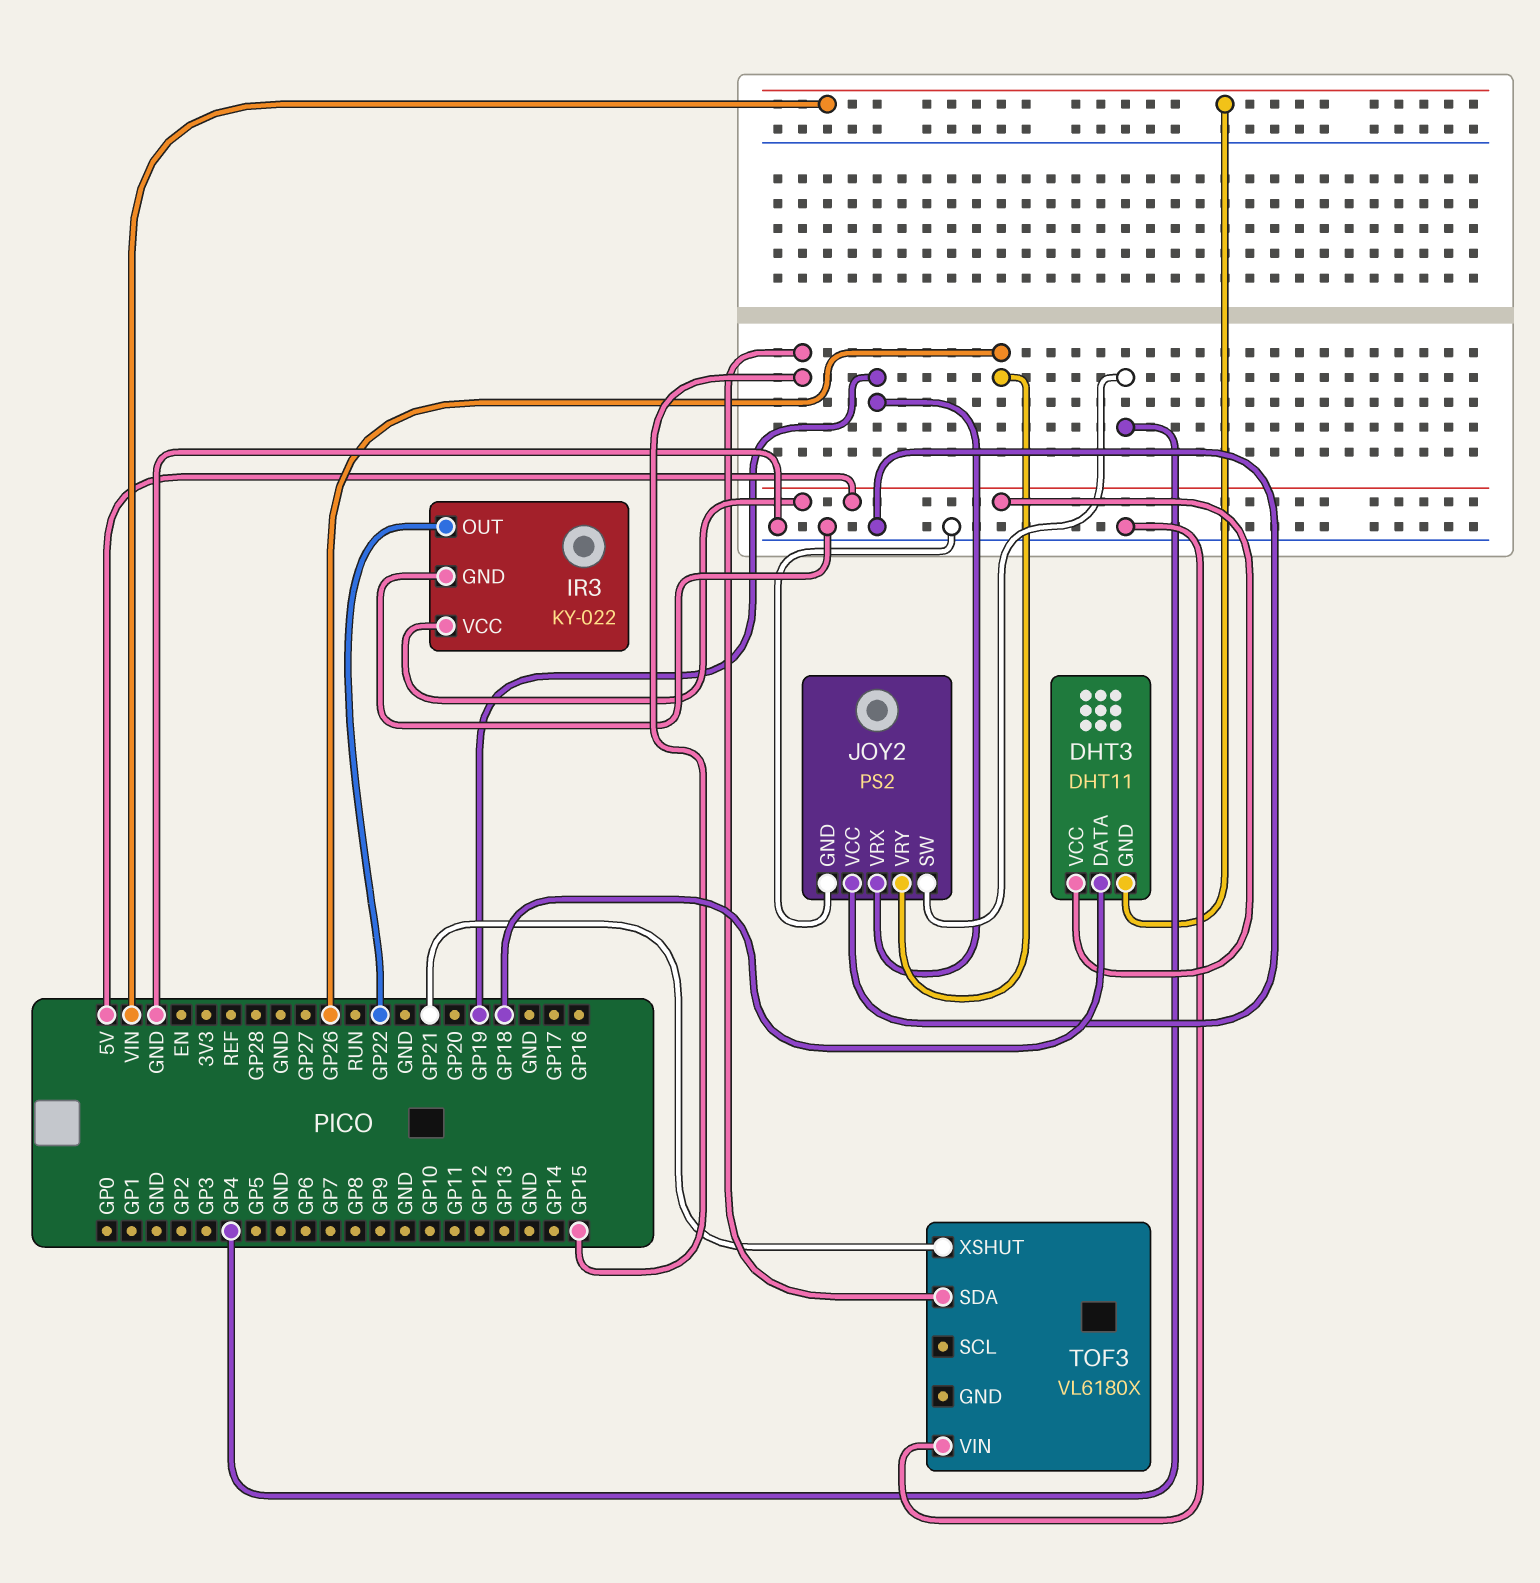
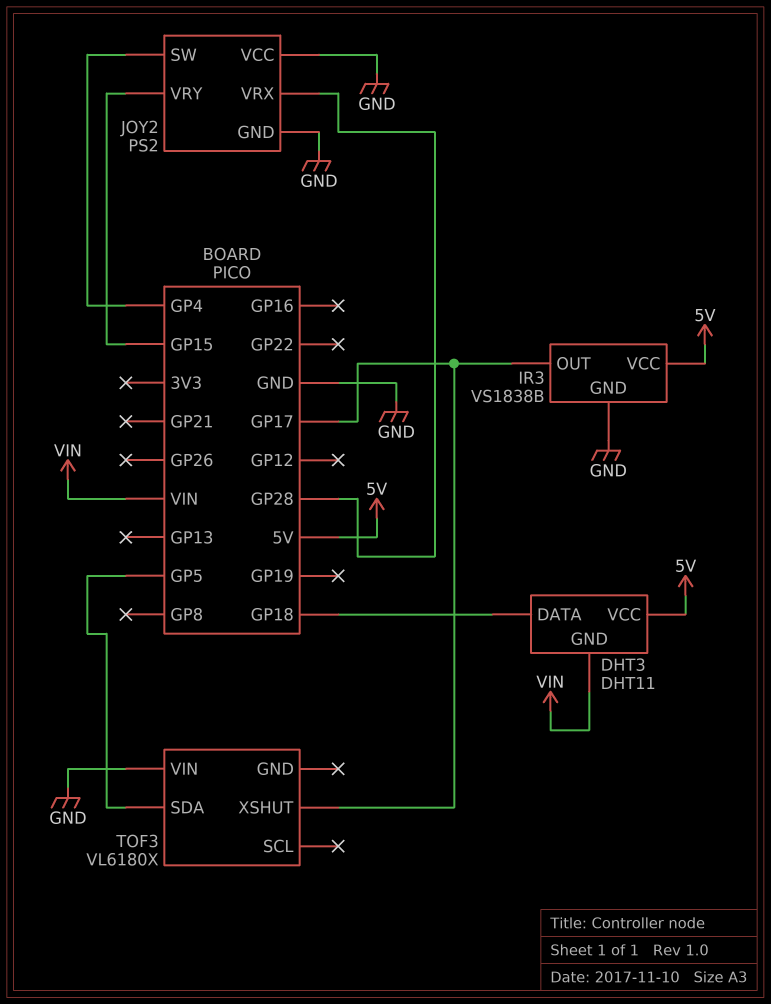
IR3: KY-022 -> VS1838B
IR3 pin OUT: GP22 -> GP17
JOY2 pin VRX: GP19 -> GP28
JOY2 pin VRY: GP26 -> GP15
TOF3 pin SDA: GP15 -> GP5
TOF3 pin XSHUT: GP21 -> GP17

